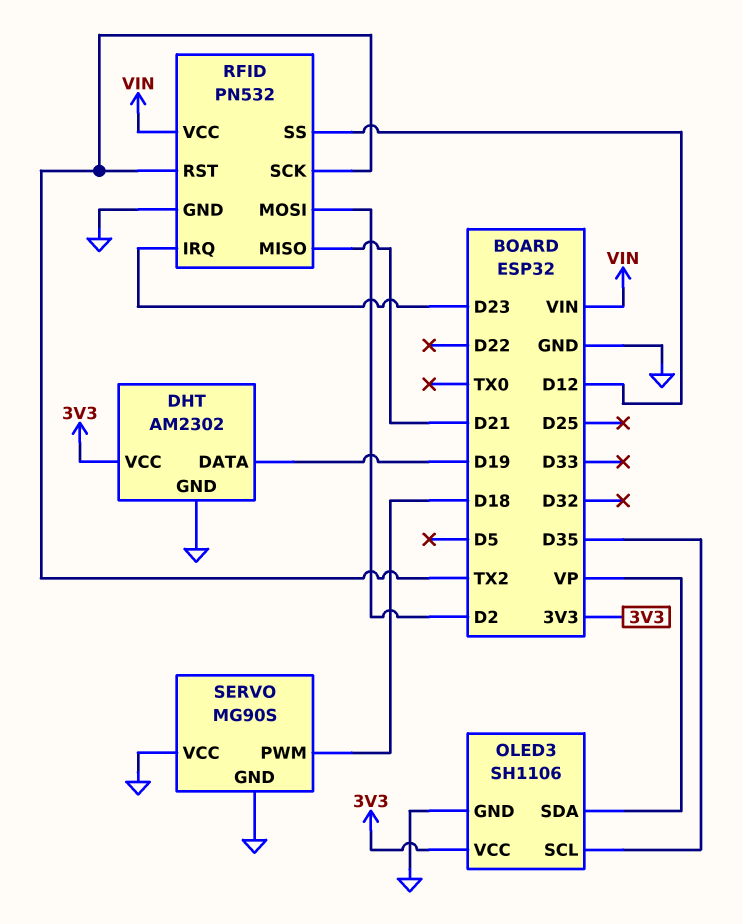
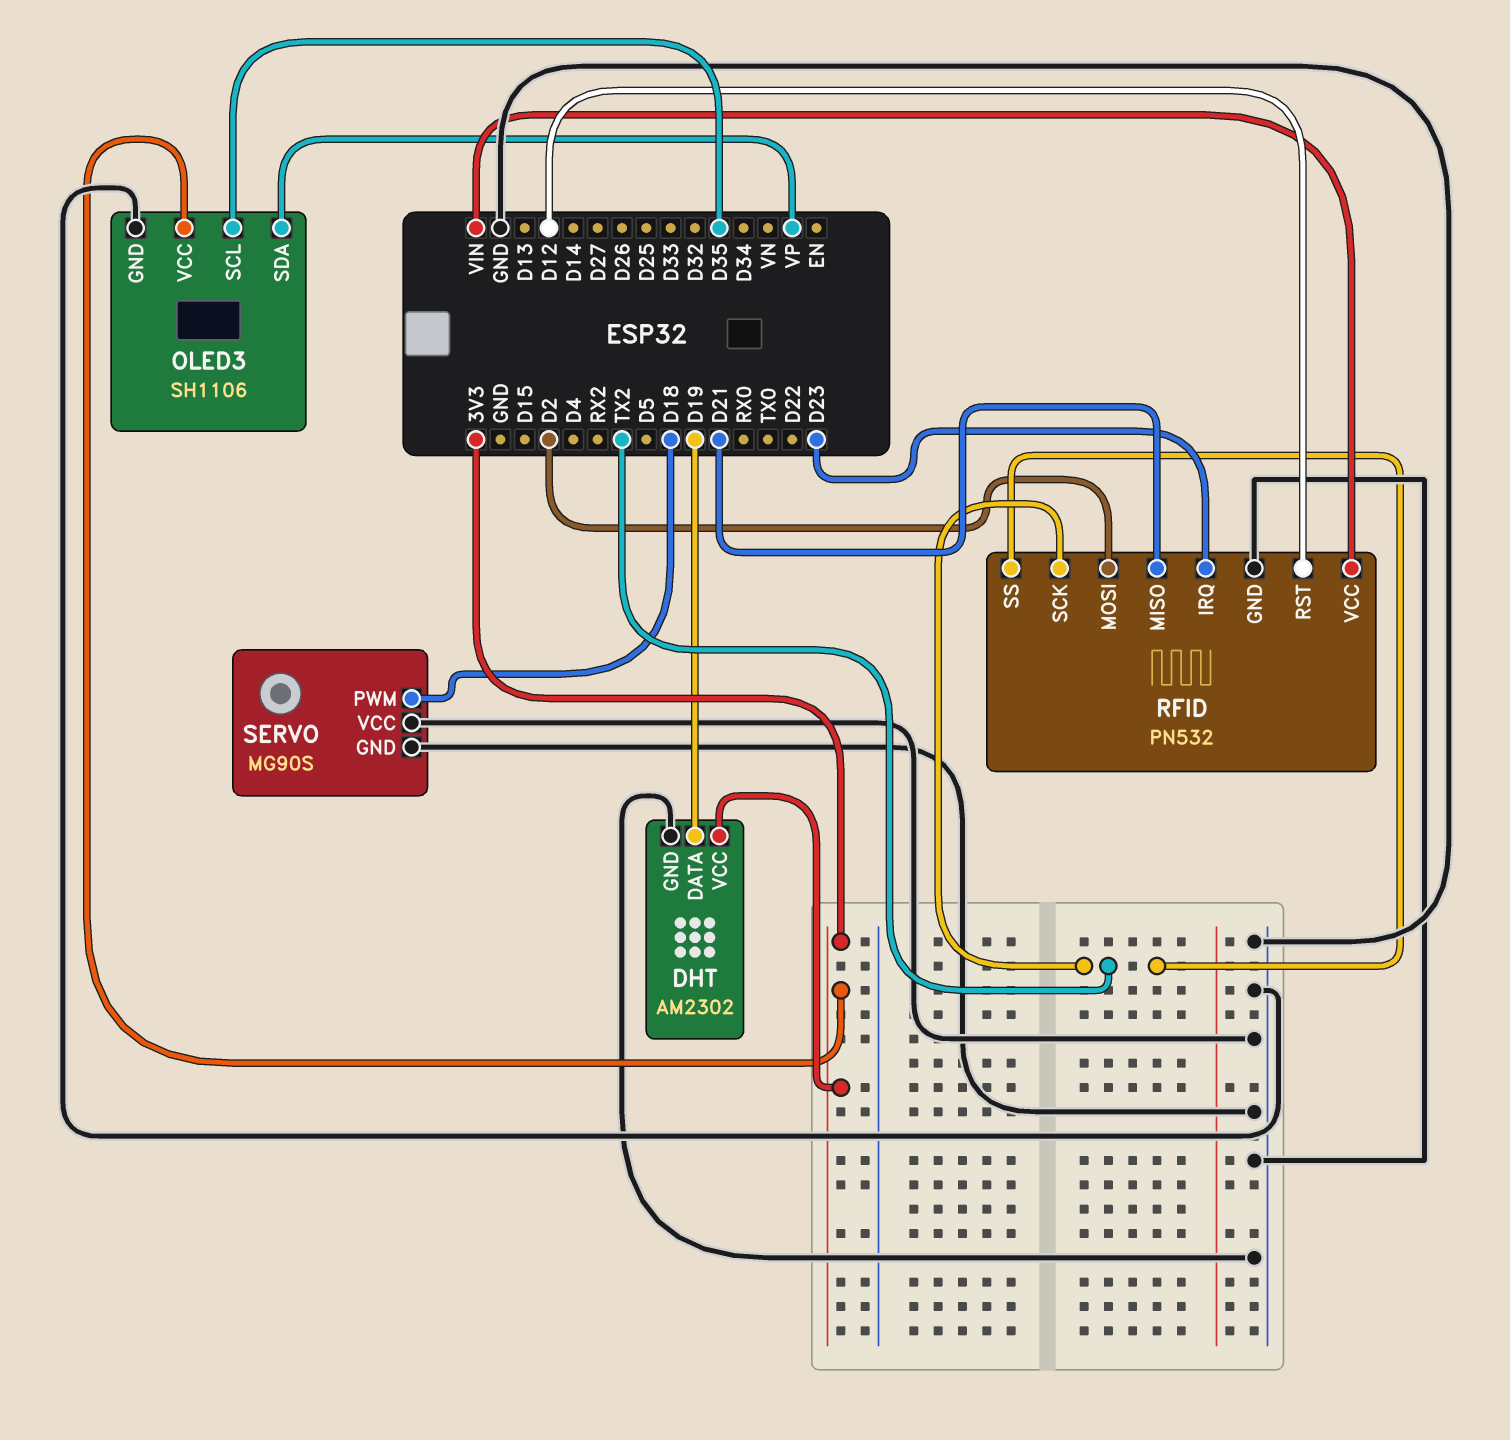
RFID pin RST: TX2 -> D12
RFID pin SS: D12 -> TX2

